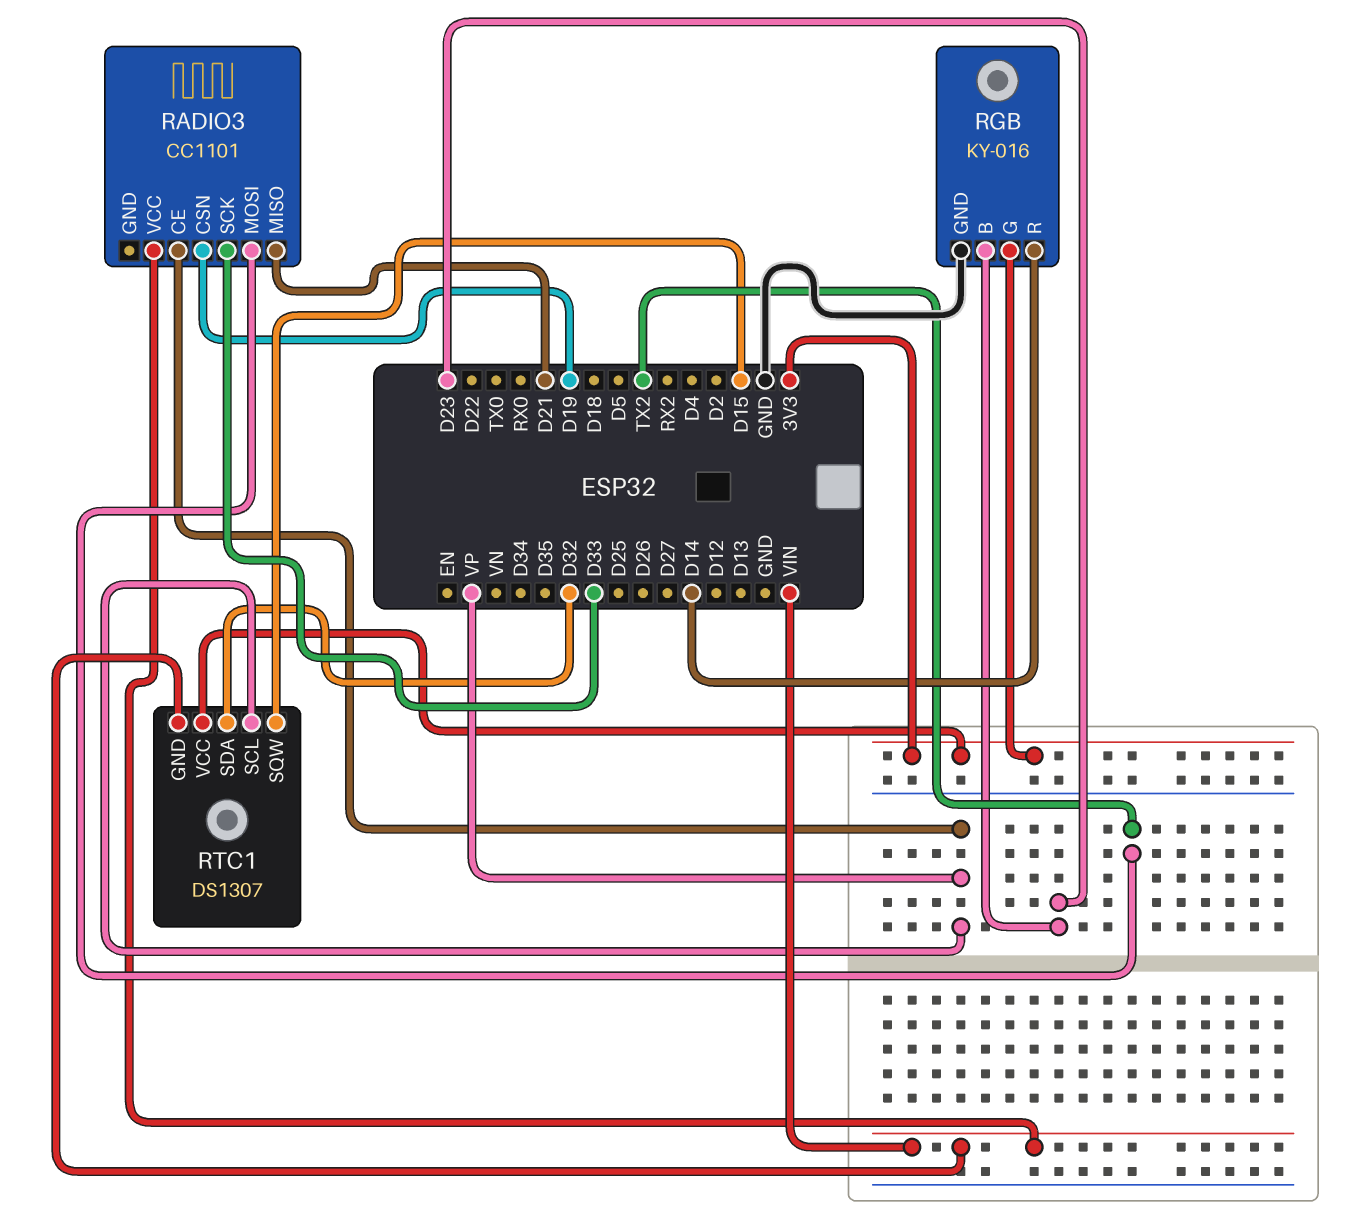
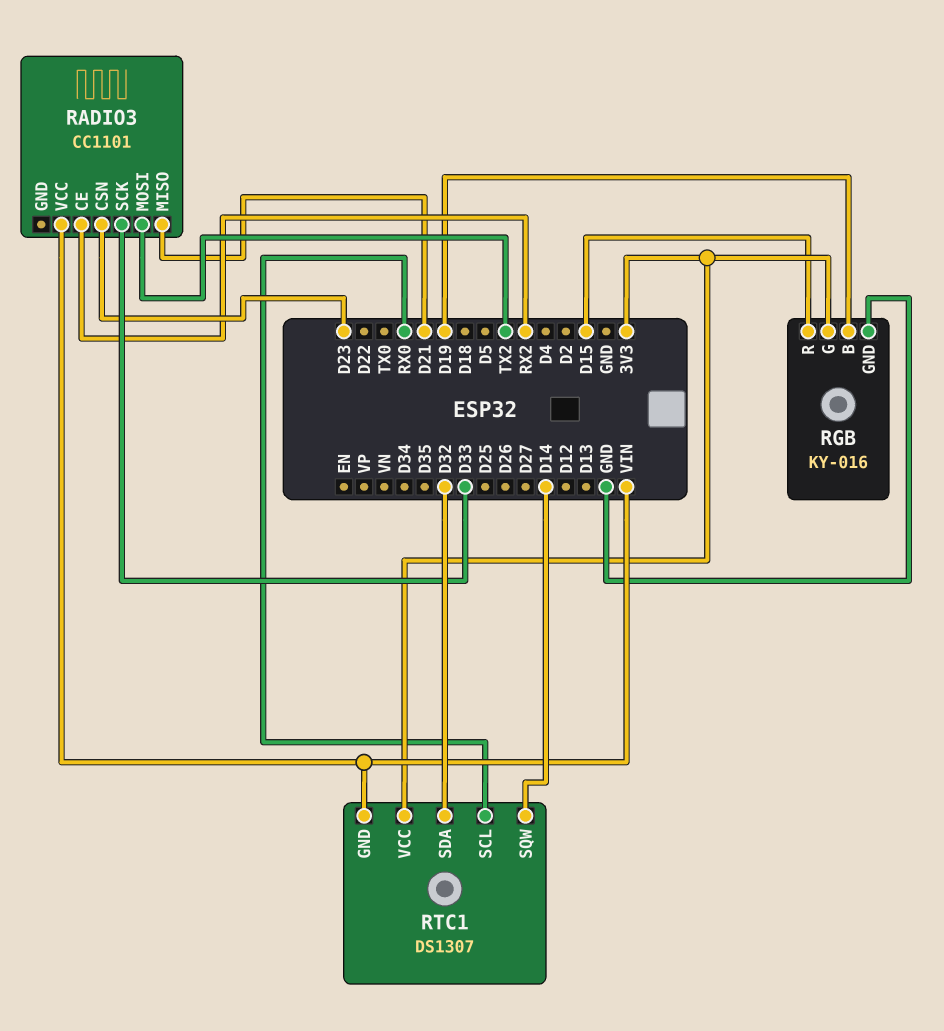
RADIO3 pin CE: VP -> RX2
RADIO3 pin CSN: D19 -> D23
RGB pin B: D23 -> D19
RGB pin R: D14 -> D15
RTC1 pin SCL: VP -> RX0
RTC1 pin SQW: D15 -> D14

